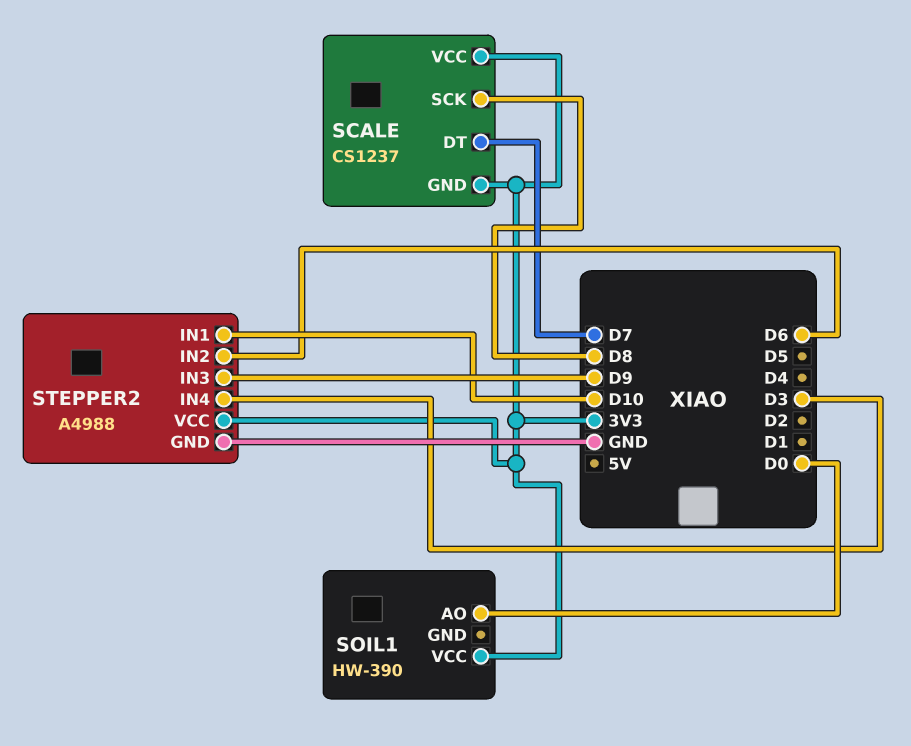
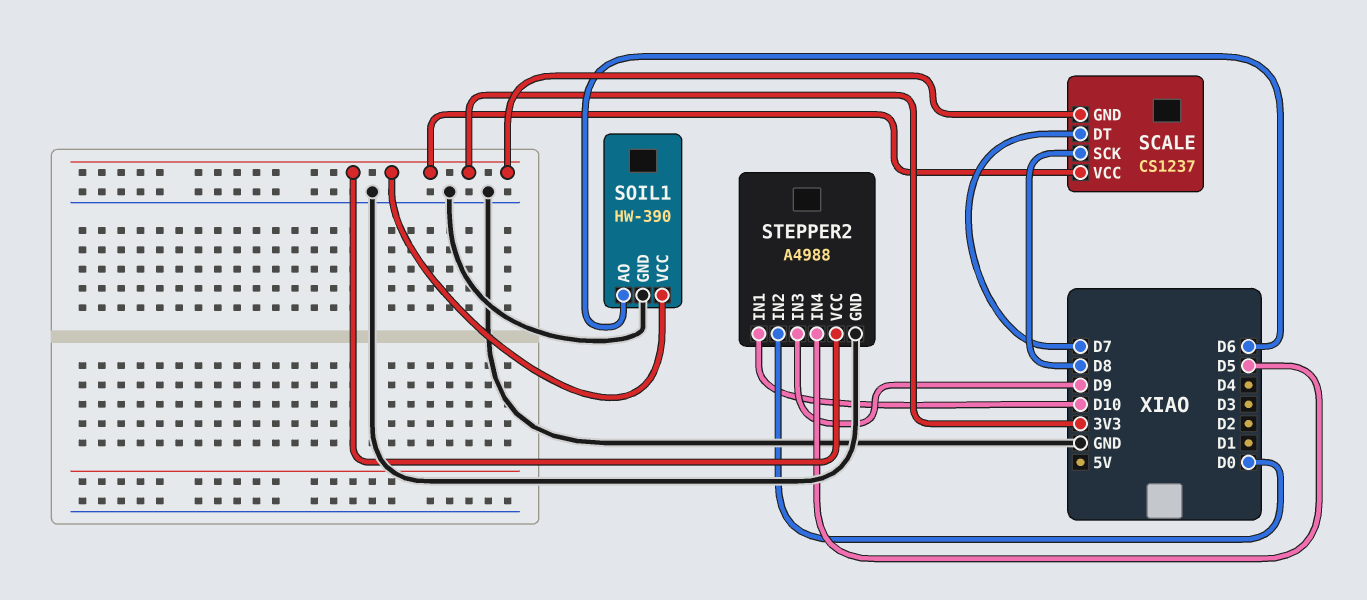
SOIL1 pin AO: D0 -> D6
SOIL1 pin GND: none -> GND
STEPPER2 pin IN2: D6 -> D0
STEPPER2 pin IN4: D3 -> D5

